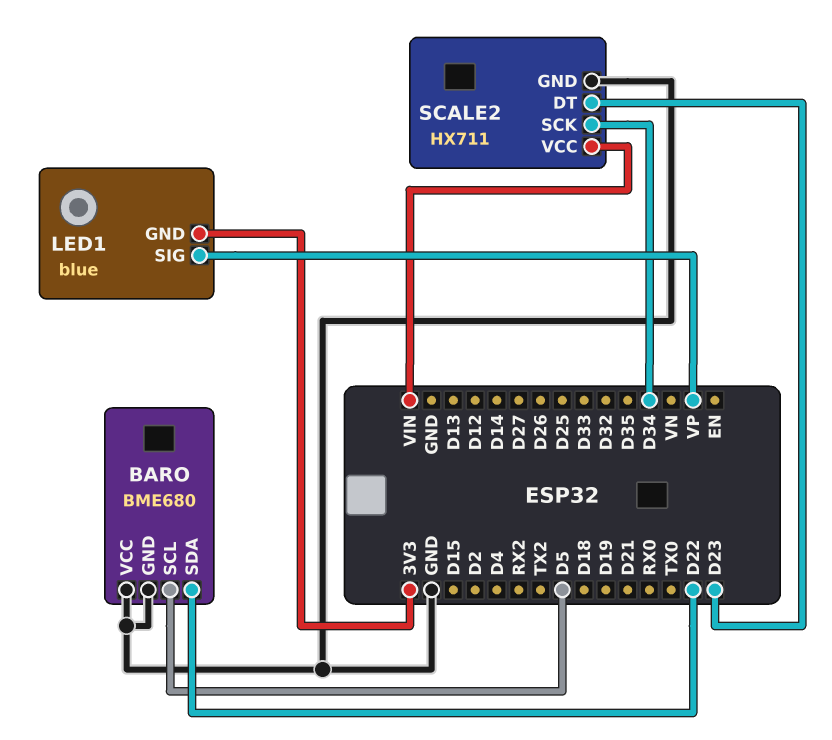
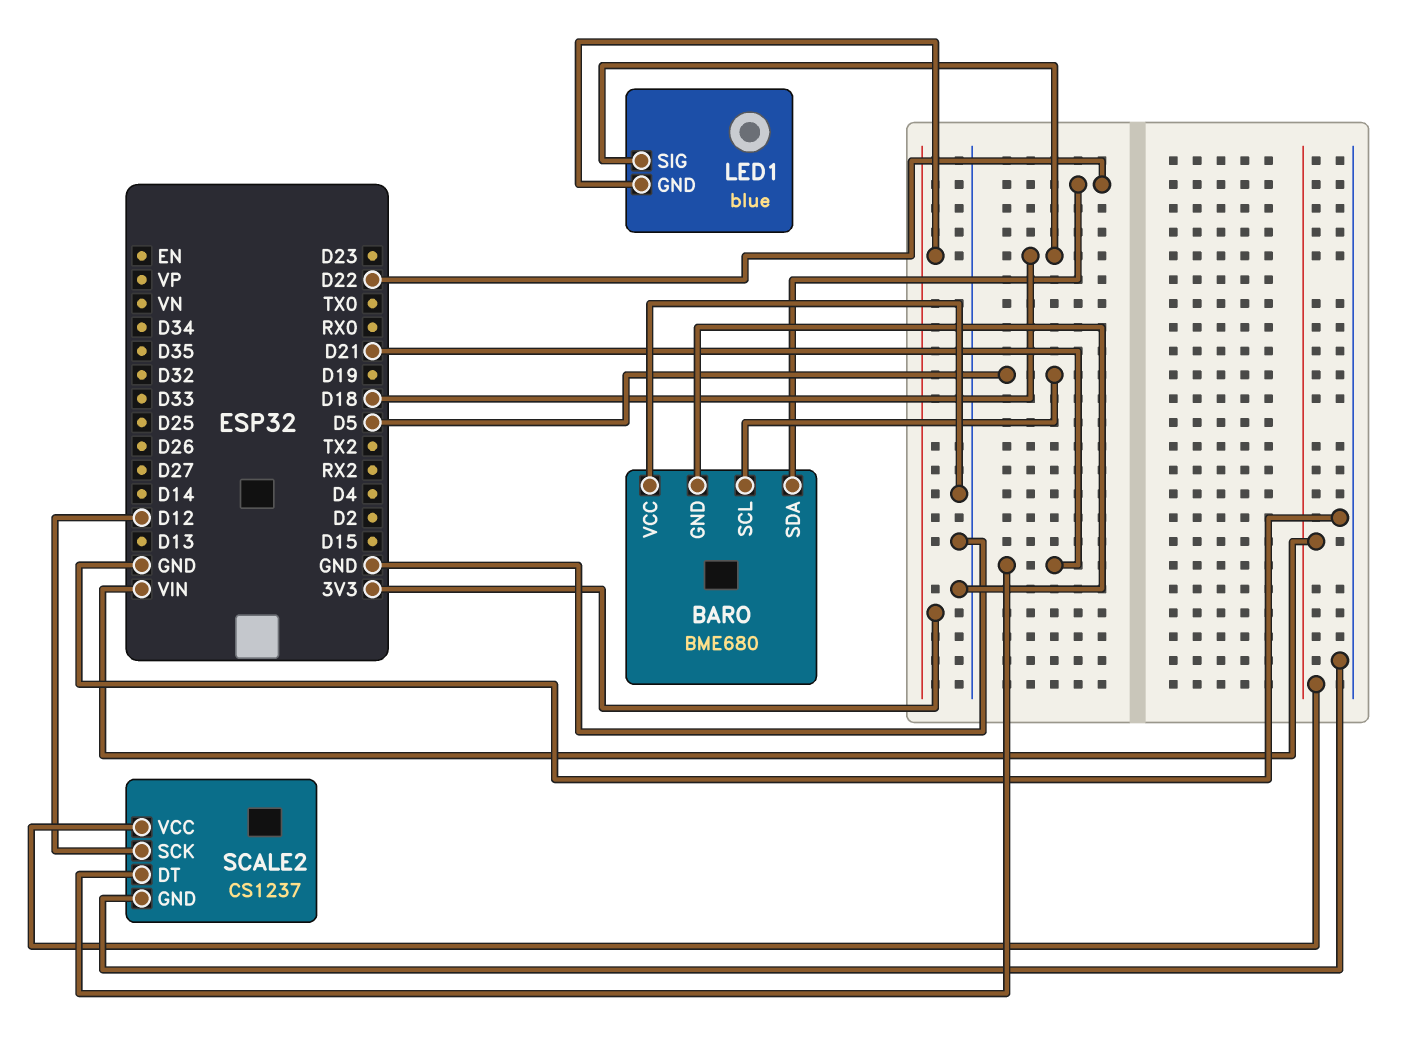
LED1 pin SIG: VP -> D18
SCALE2: HX711 -> CS1237
SCALE2 pin DT: D23 -> D21
SCALE2 pin SCK: D34 -> D12

